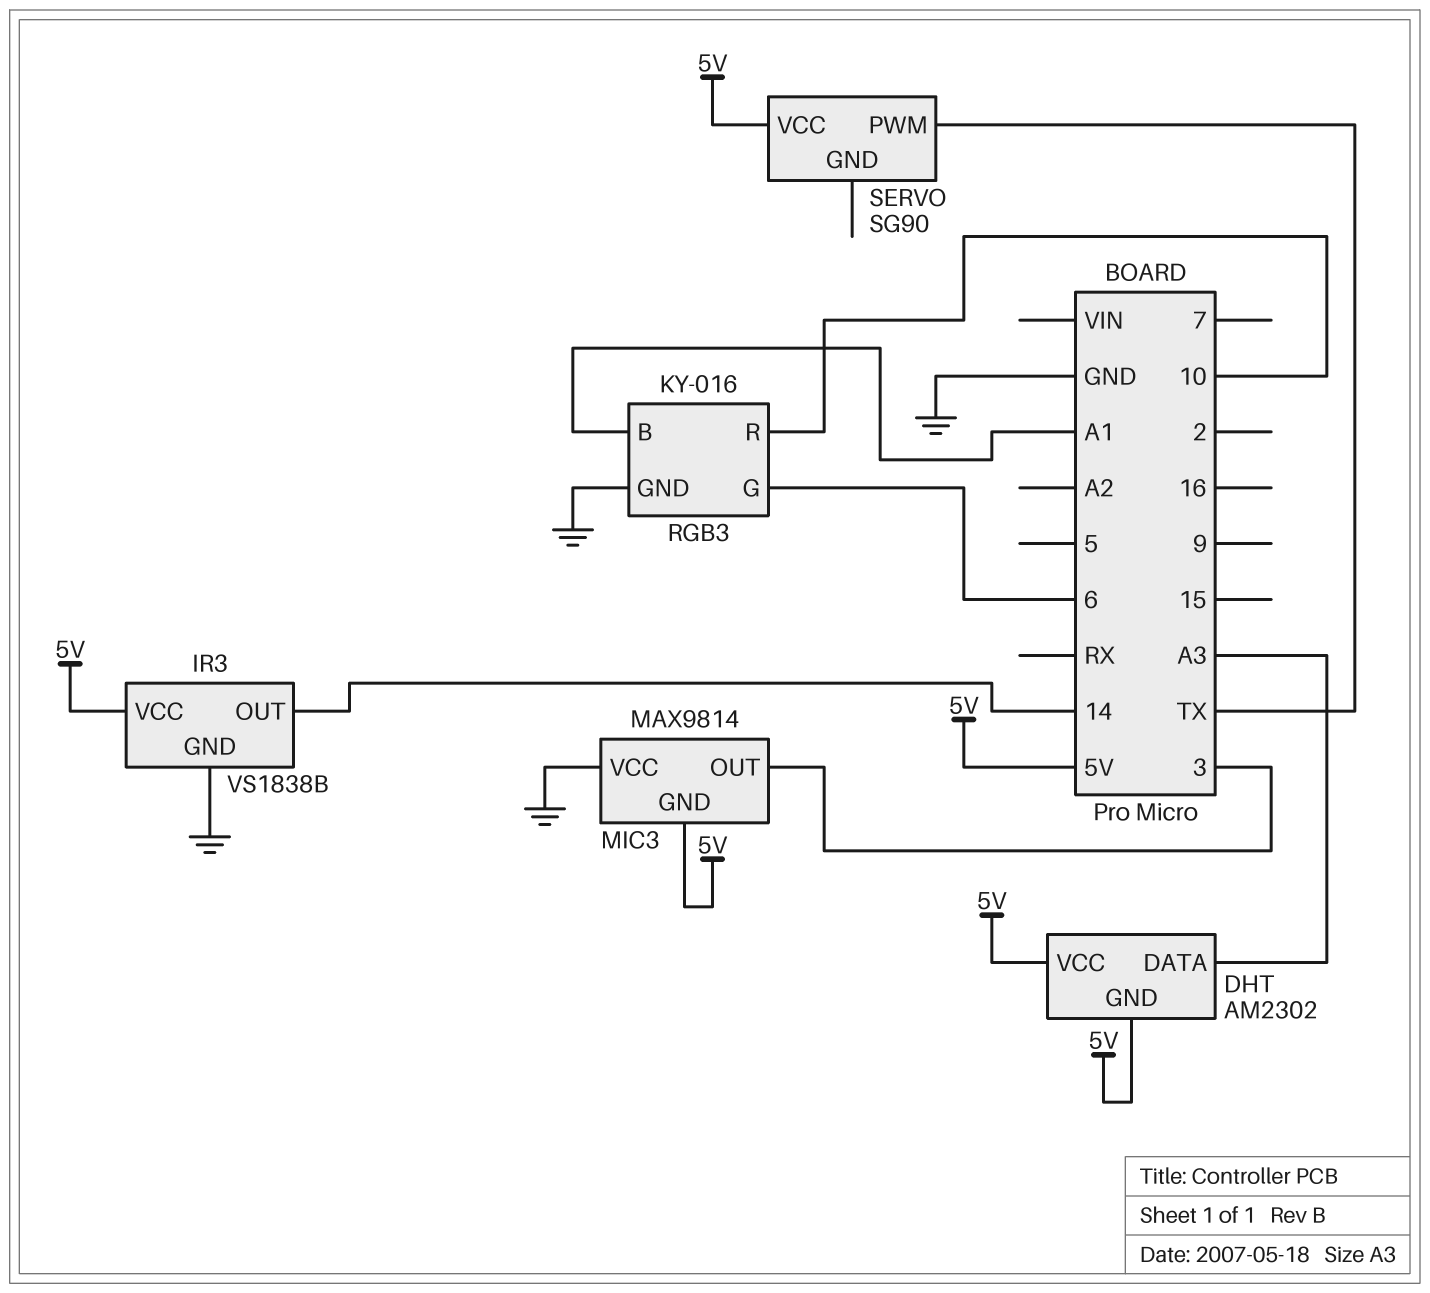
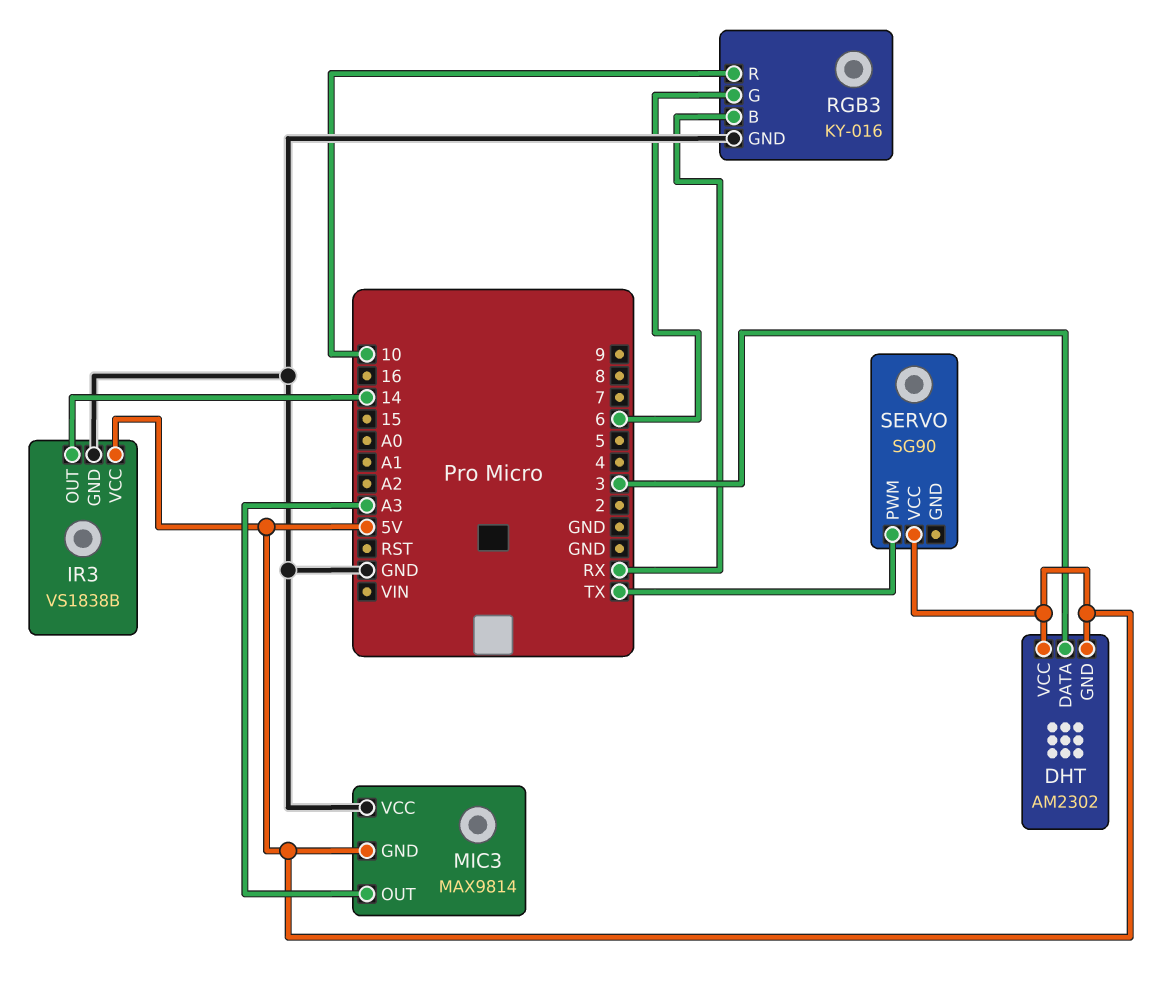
DHT pin DATA: A3 -> 3
MIC3 pin OUT: 3 -> A3
RGB3 pin B: A1 -> RX

